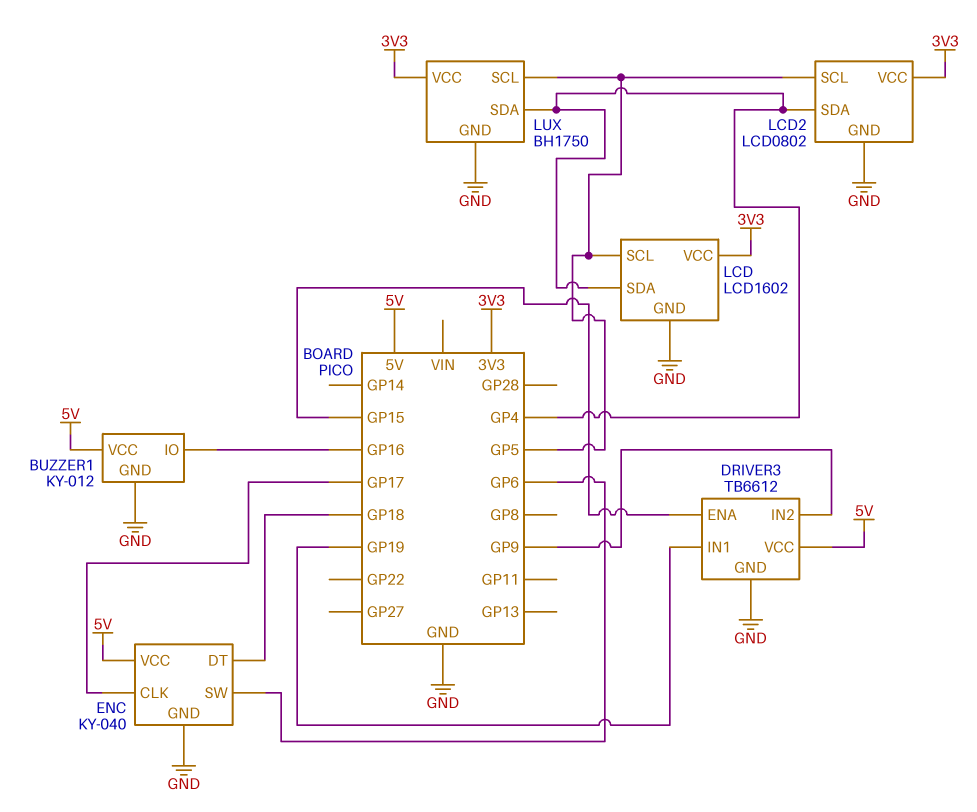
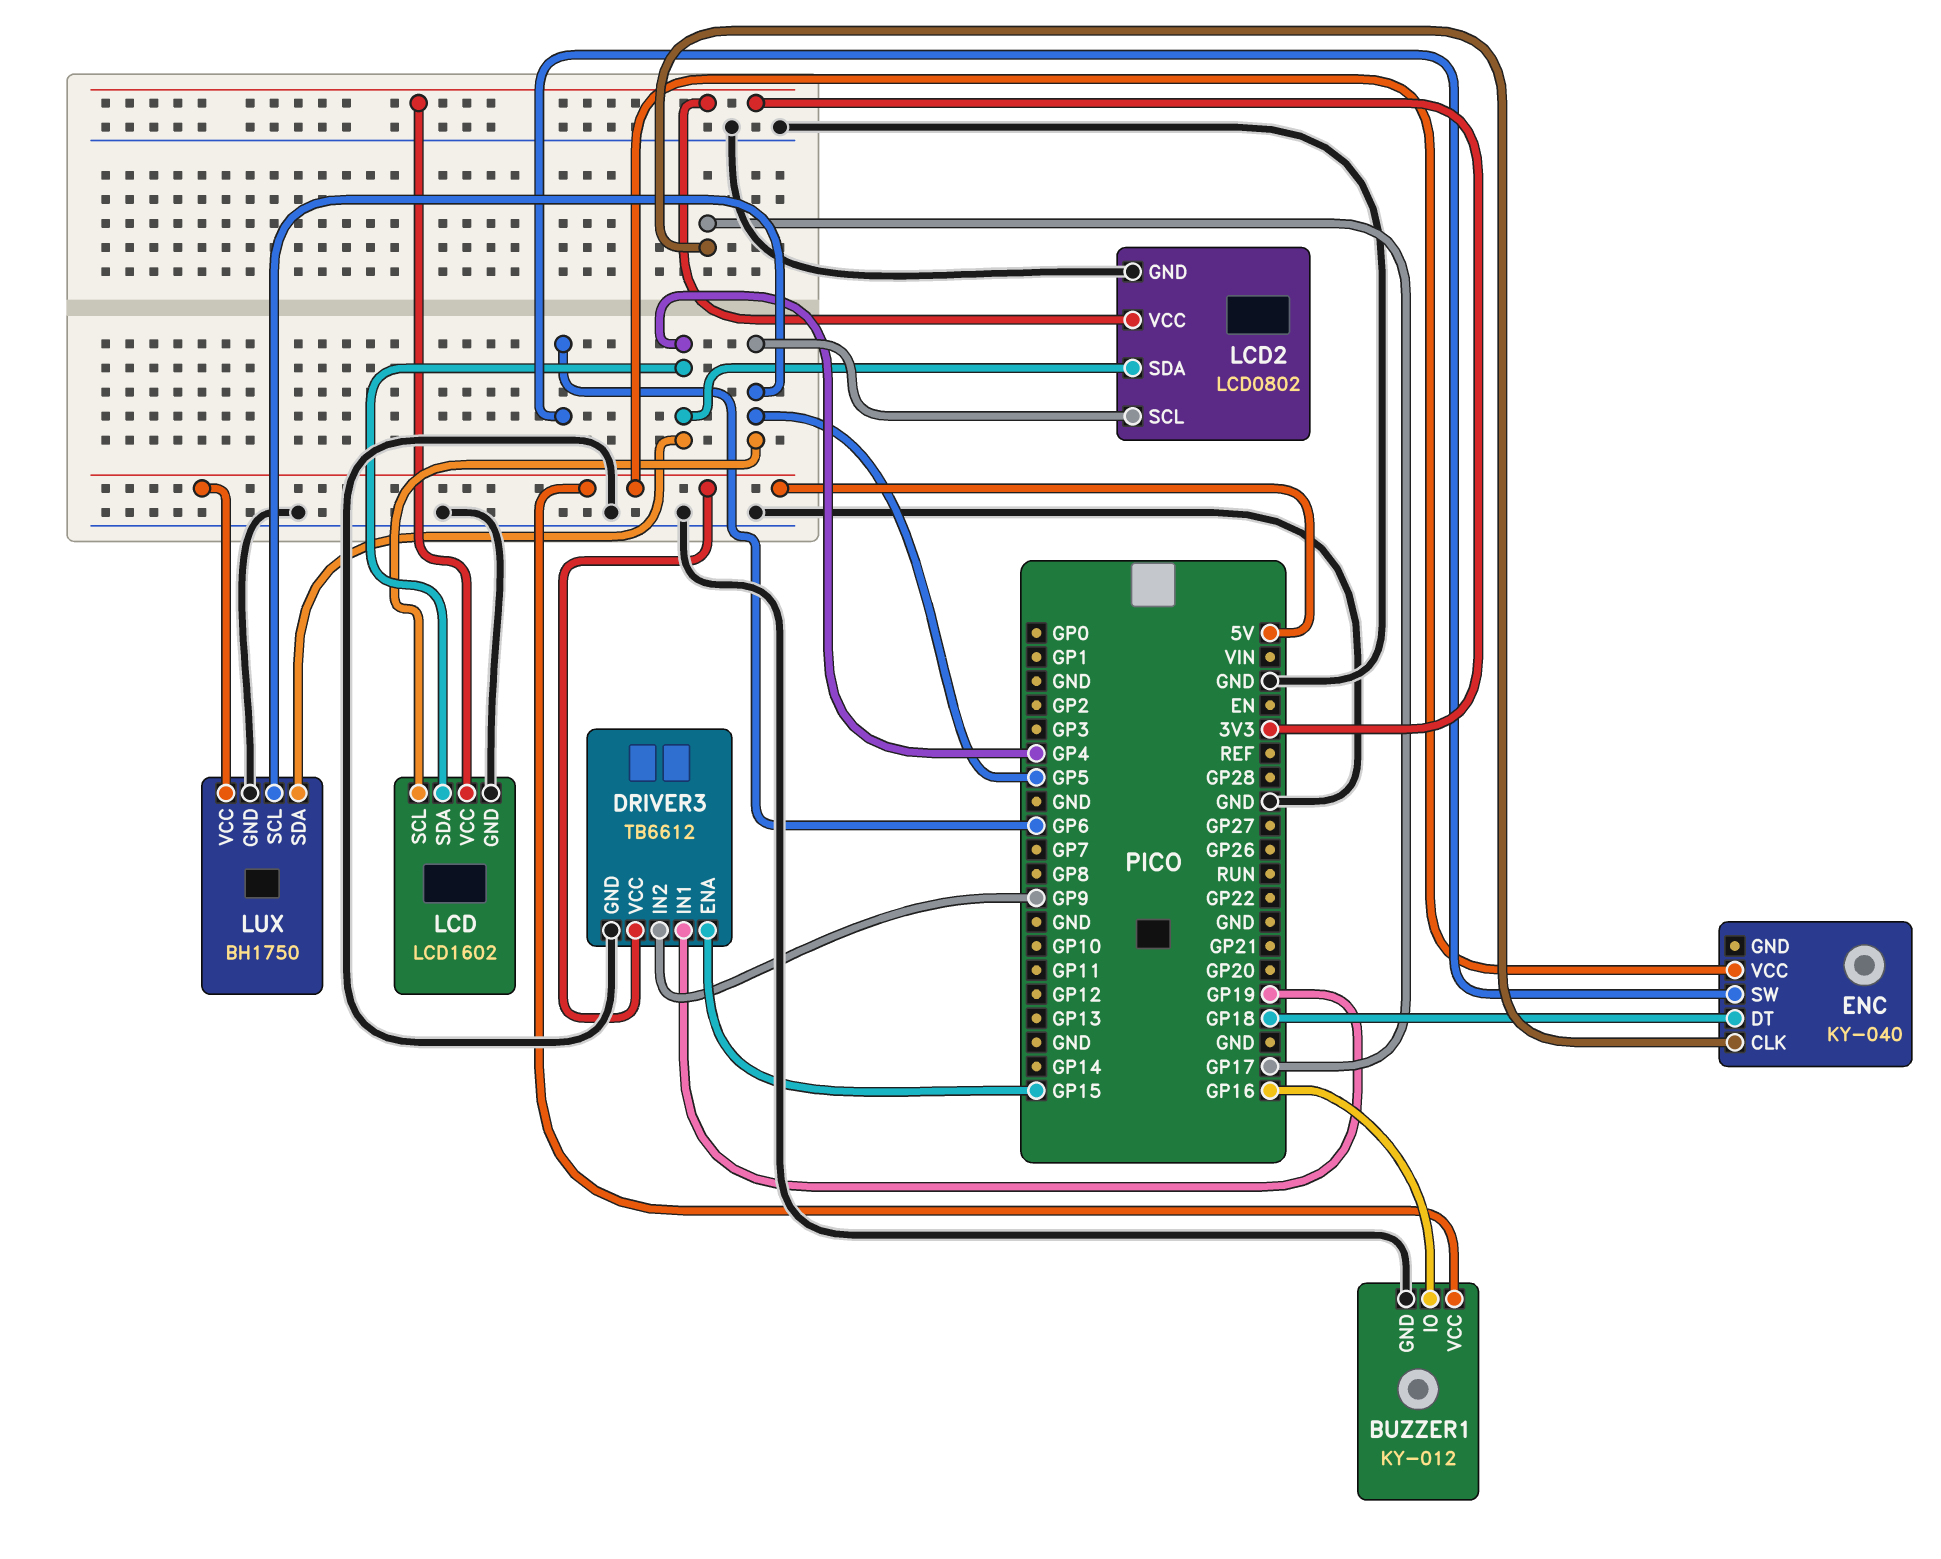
ENC pin GND: GND -> none
LUX pin VCC: 3V3 -> 5V

